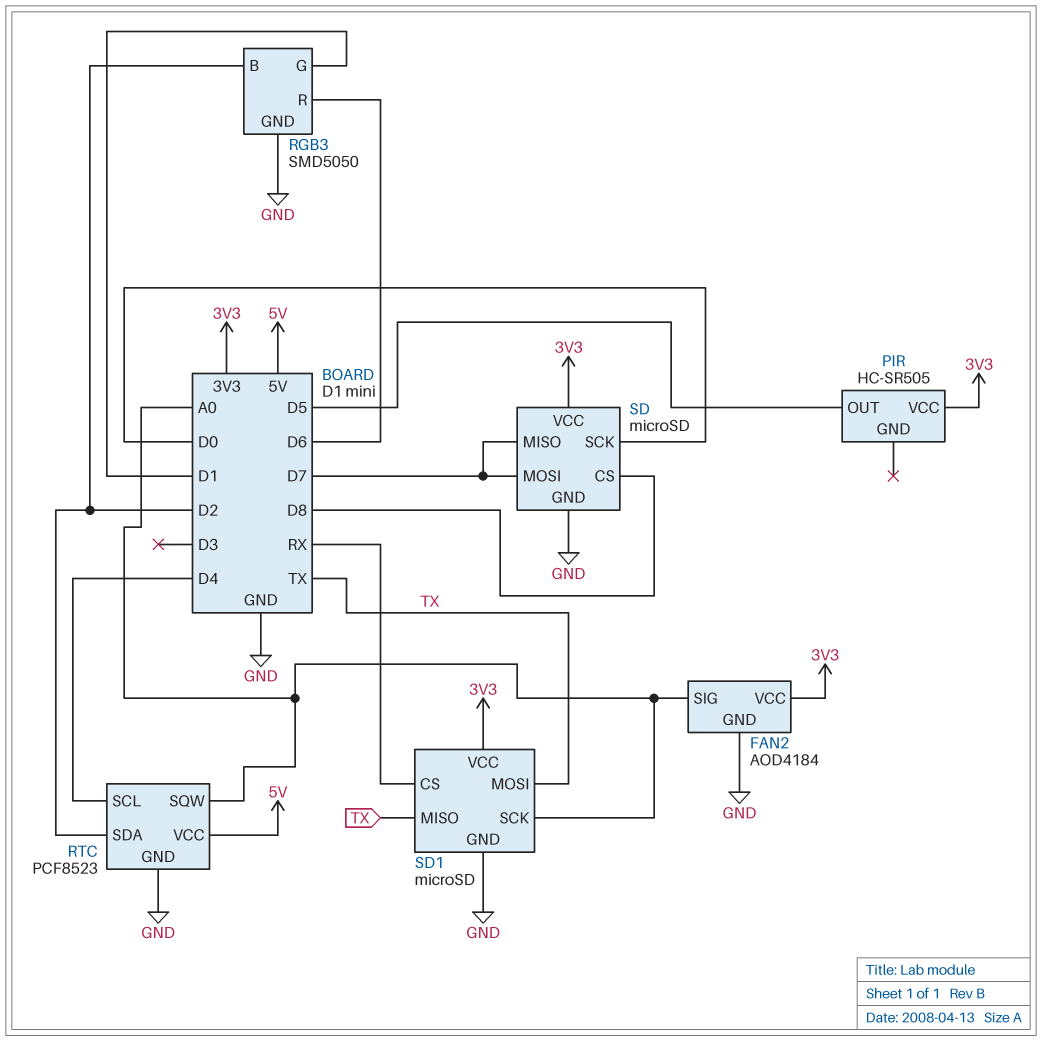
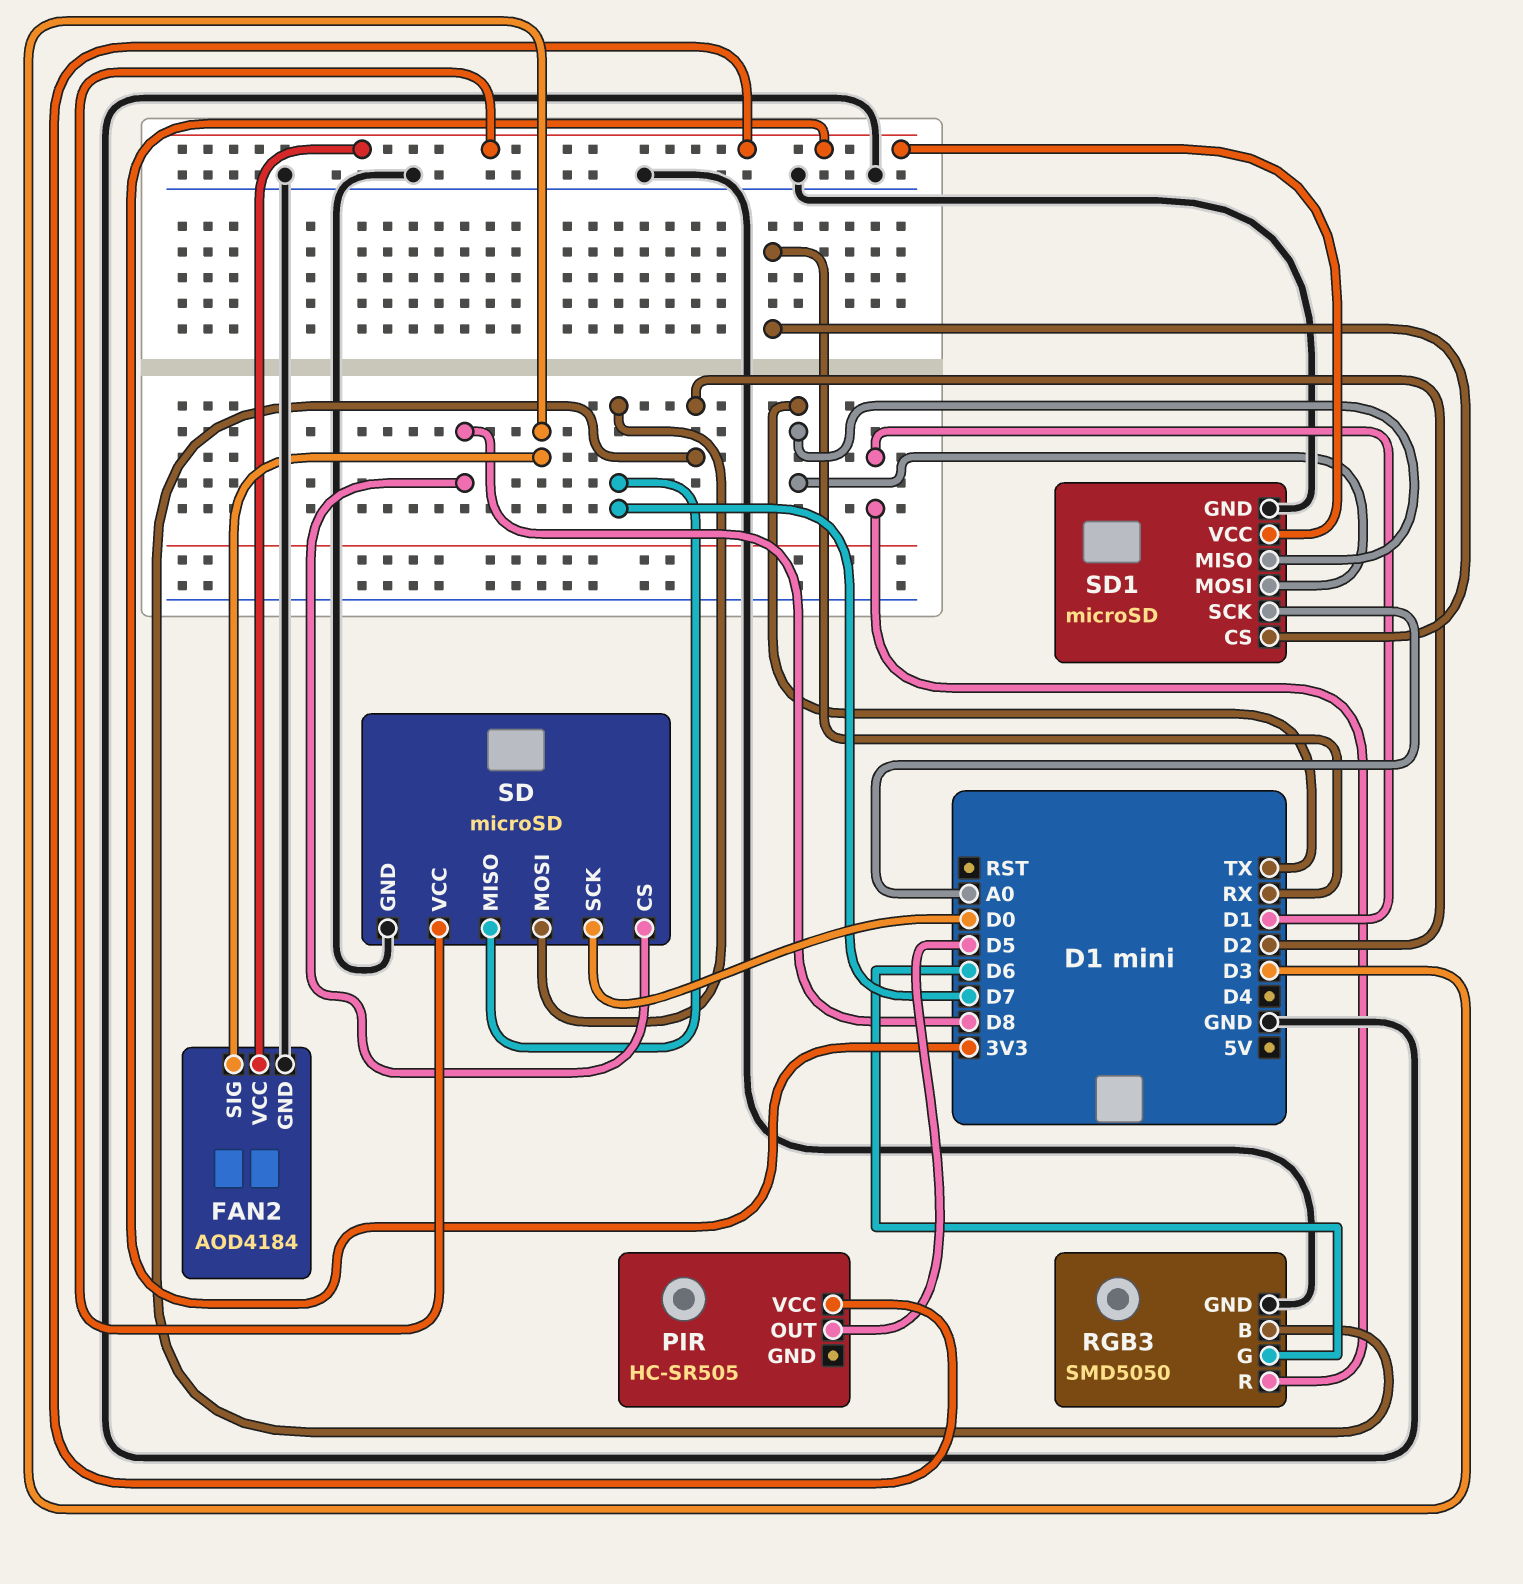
FAN2 pin SIG: A0 -> D3
RGB3 pin G: D1 -> D6
RGB3 pin R: D6 -> D1
RTC: PCF8523 -> none
RTC pin GND: GND -> none
RTC pin SCL: D4 -> none
RTC pin SDA: D2 -> none
RTC pin SQW: A0 -> none
RTC pin VCC: 5V -> none

